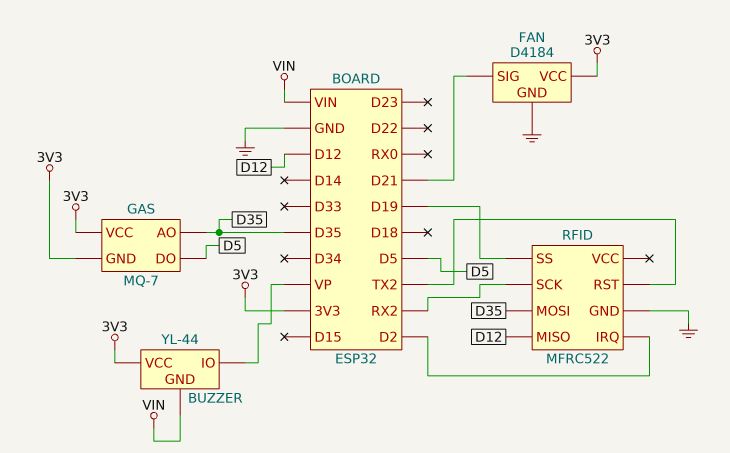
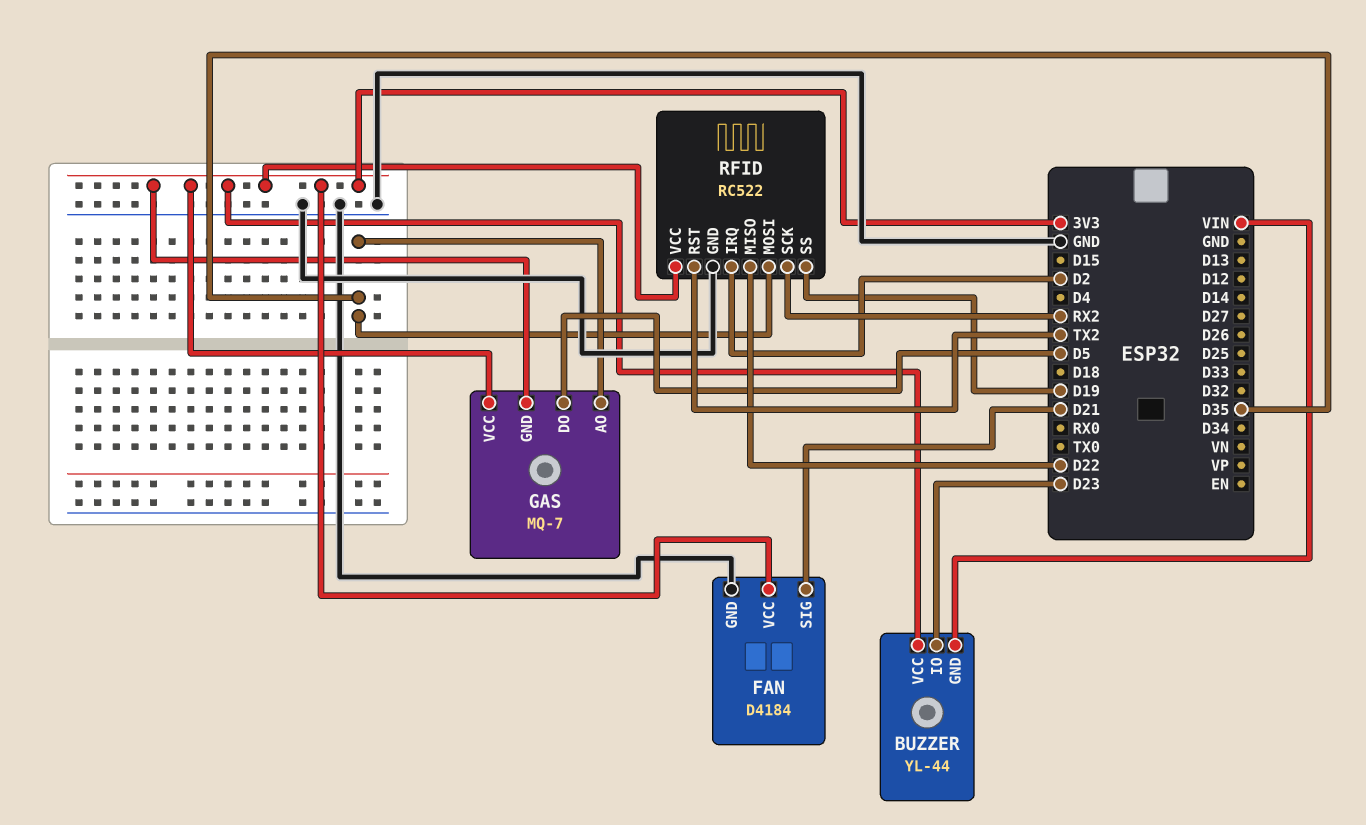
BUZZER pin IO: VP -> D23
RFID: MFRC522 -> RC522
RFID pin MISO: D12 -> D22
RFID pin VCC: none -> 3V3

